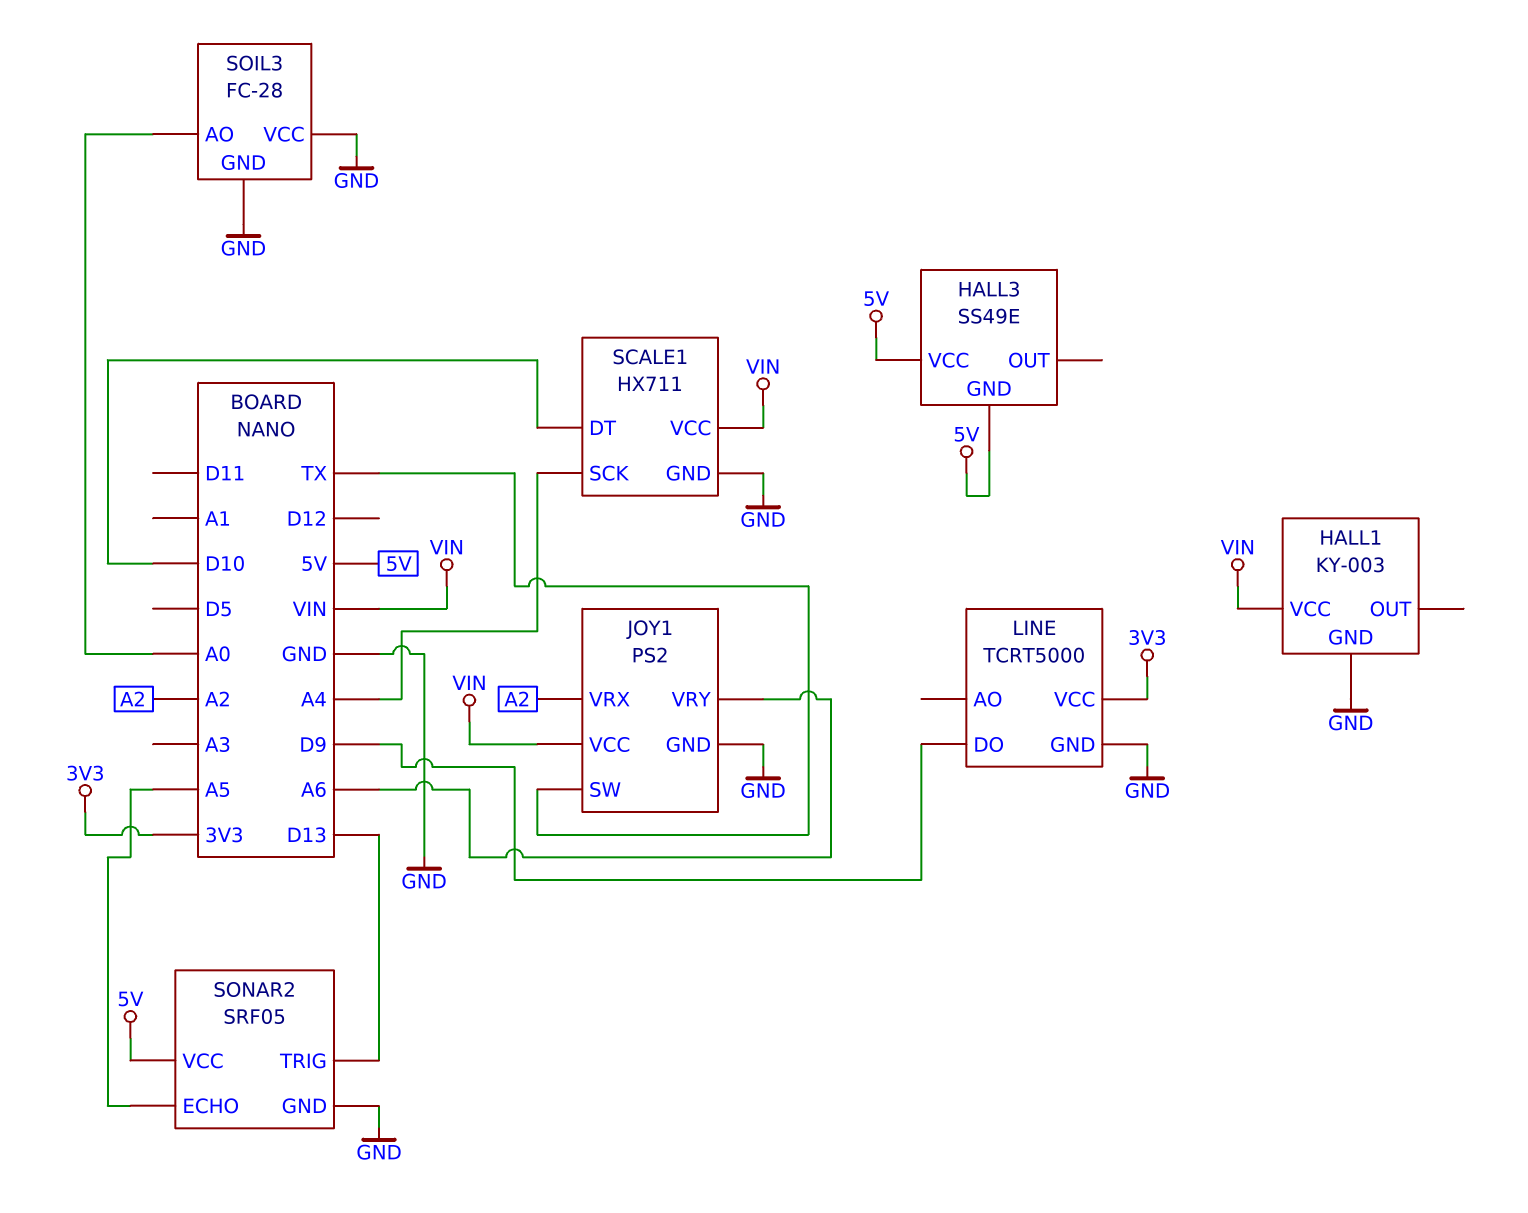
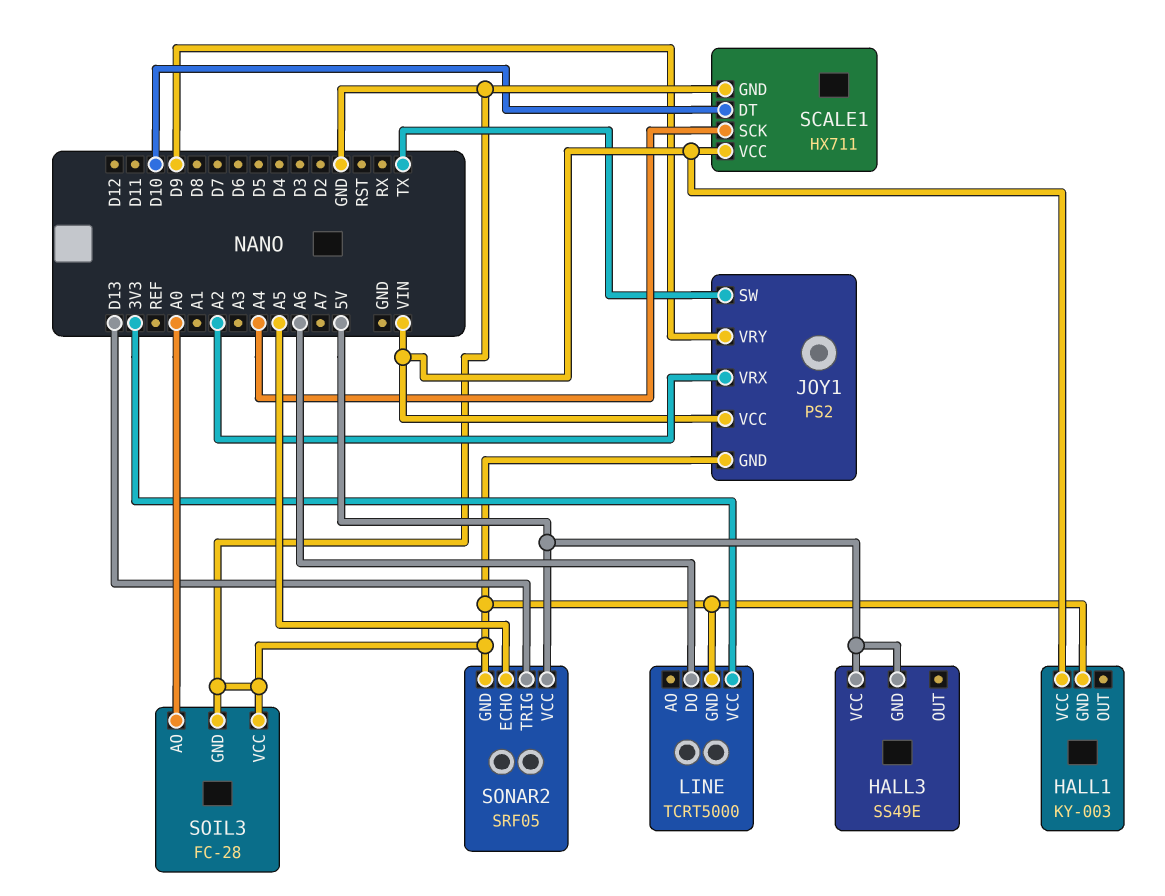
JOY1 pin VRY: A6 -> D9
LINE pin DO: D9 -> A6

